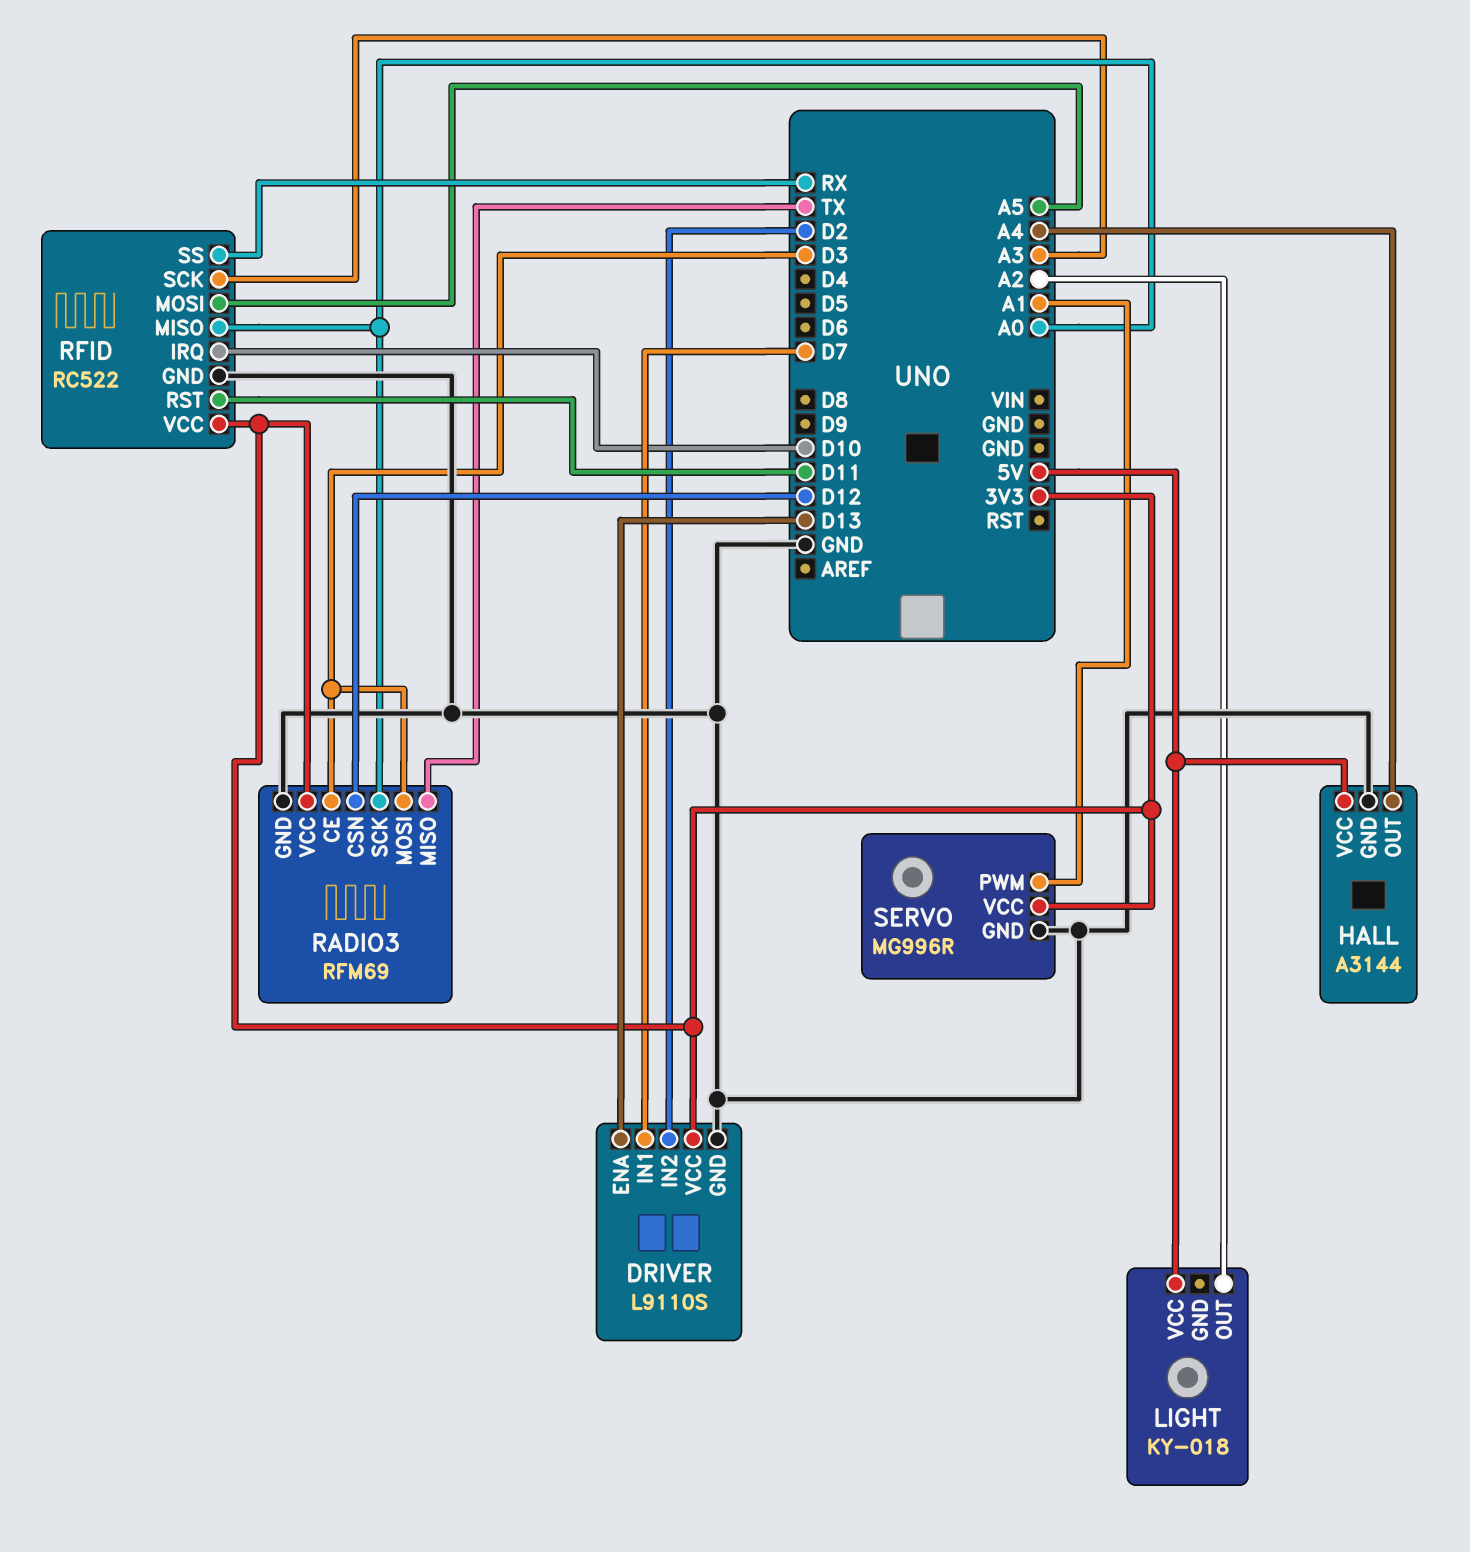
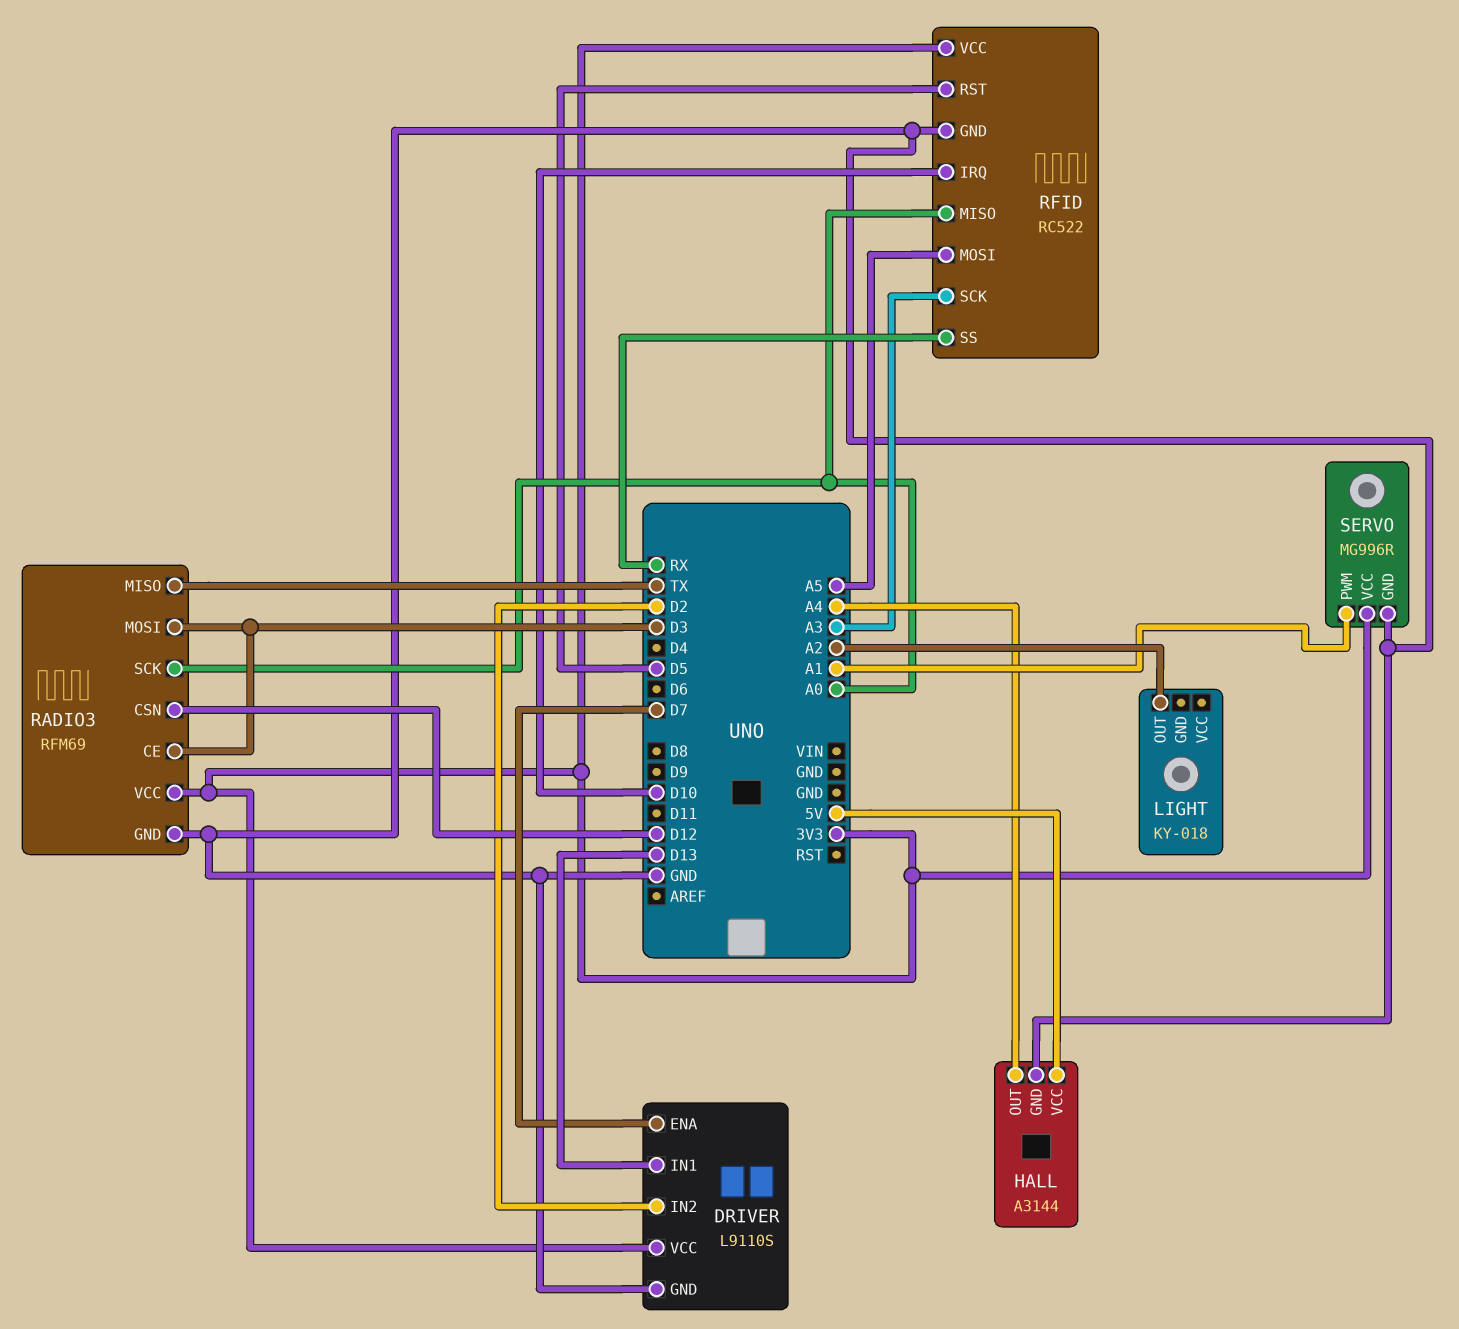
DRIVER pin ENA: D13 -> D7
DRIVER pin IN1: D7 -> D13
LIGHT pin VCC: 5V -> none
RFID pin RST: D11 -> D5

